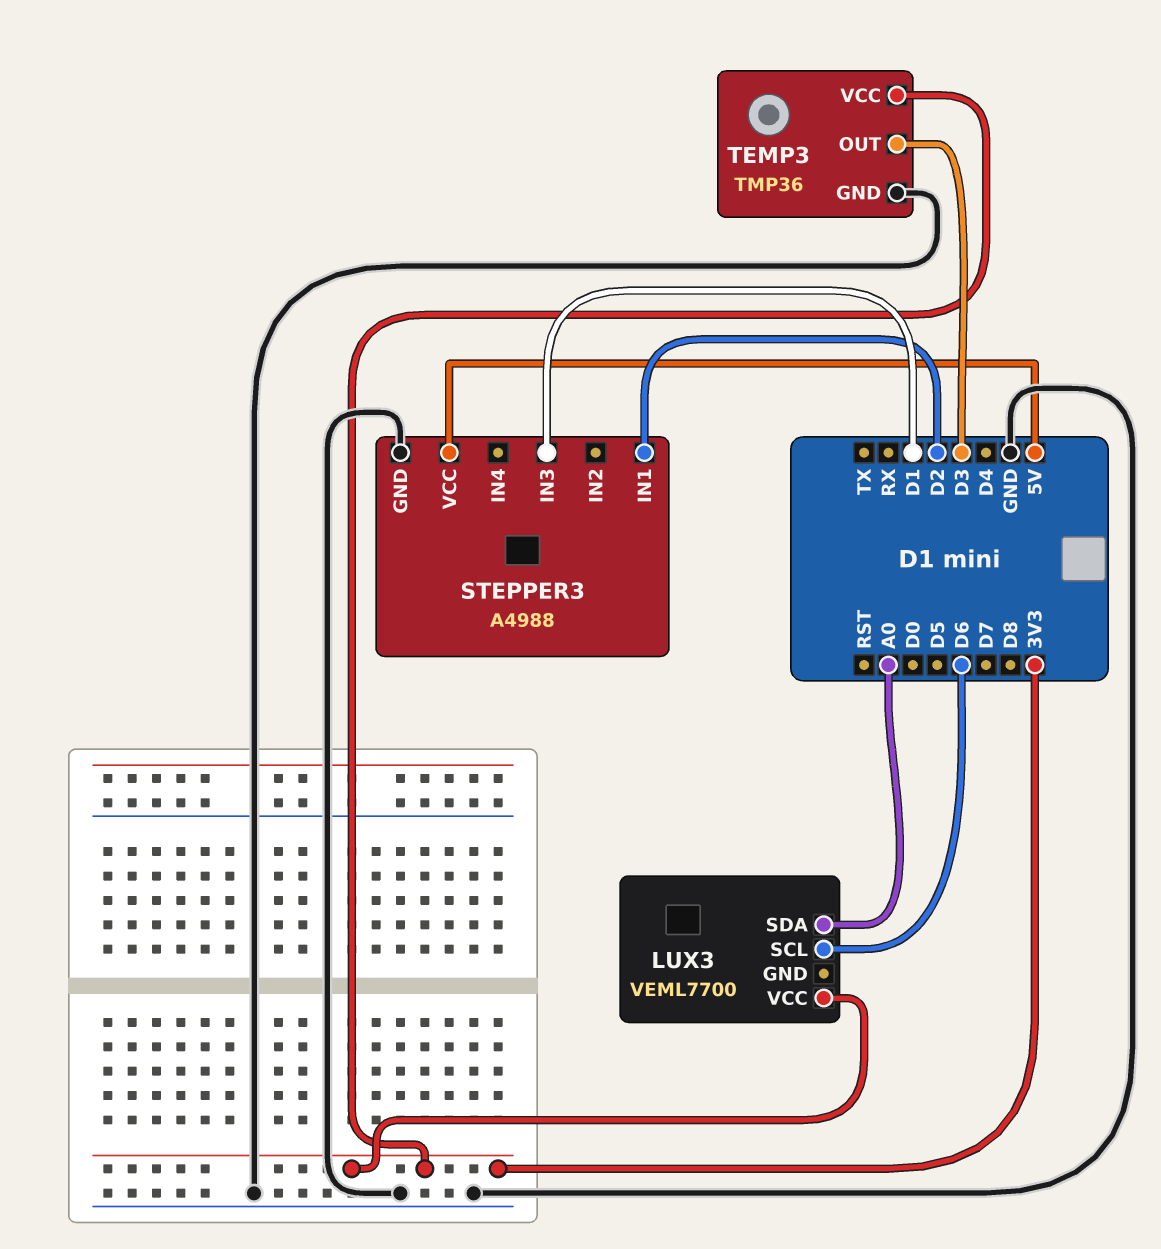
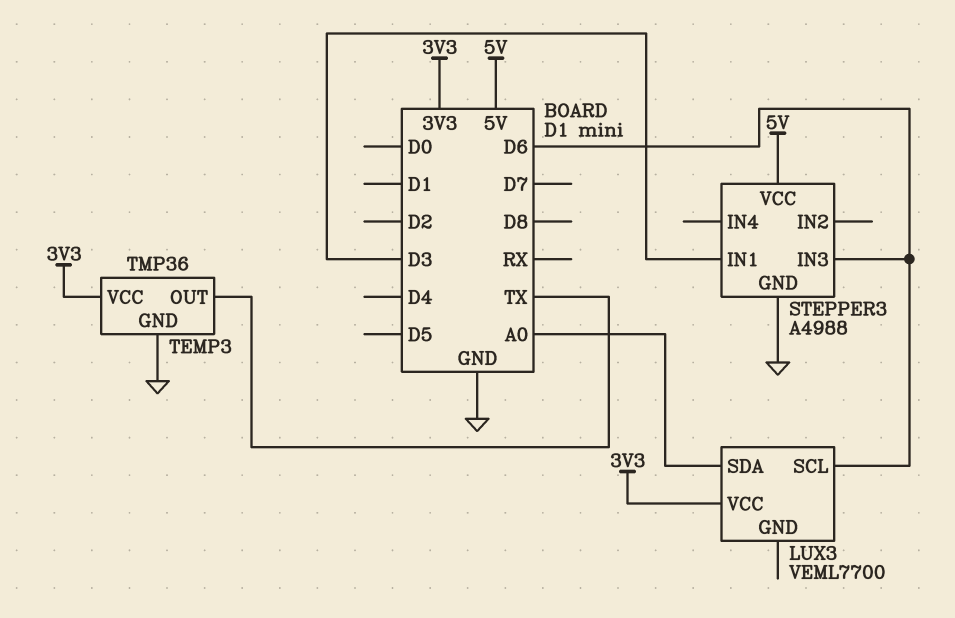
STEPPER3 pin IN1: D2 -> D3
STEPPER3 pin IN3: D1 -> D6
TEMP3 pin OUT: D3 -> TX

